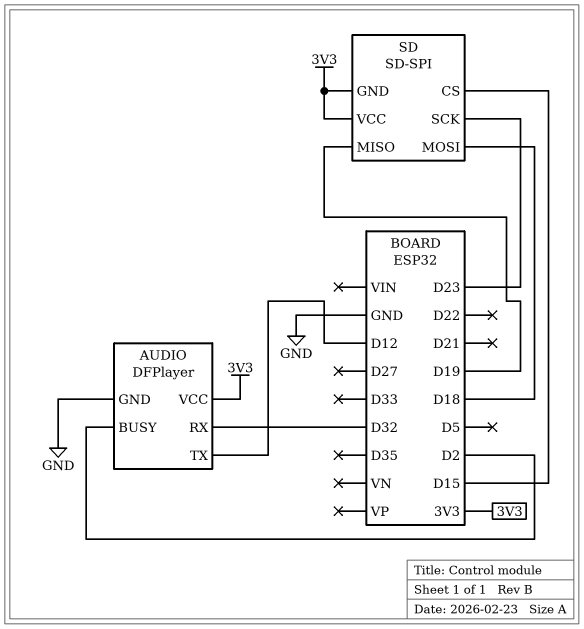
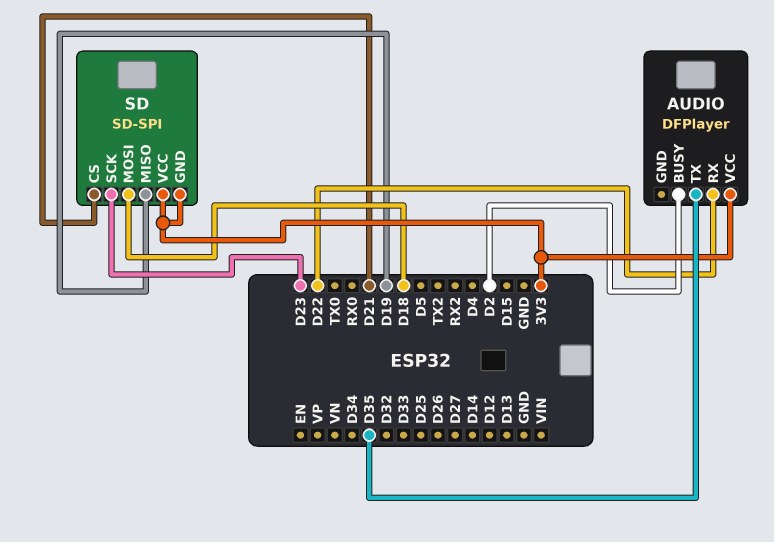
AUDIO pin GND: GND -> none
AUDIO pin RX: D32 -> D22
AUDIO pin TX: D12 -> D35
SD pin CS: D15 -> D21

